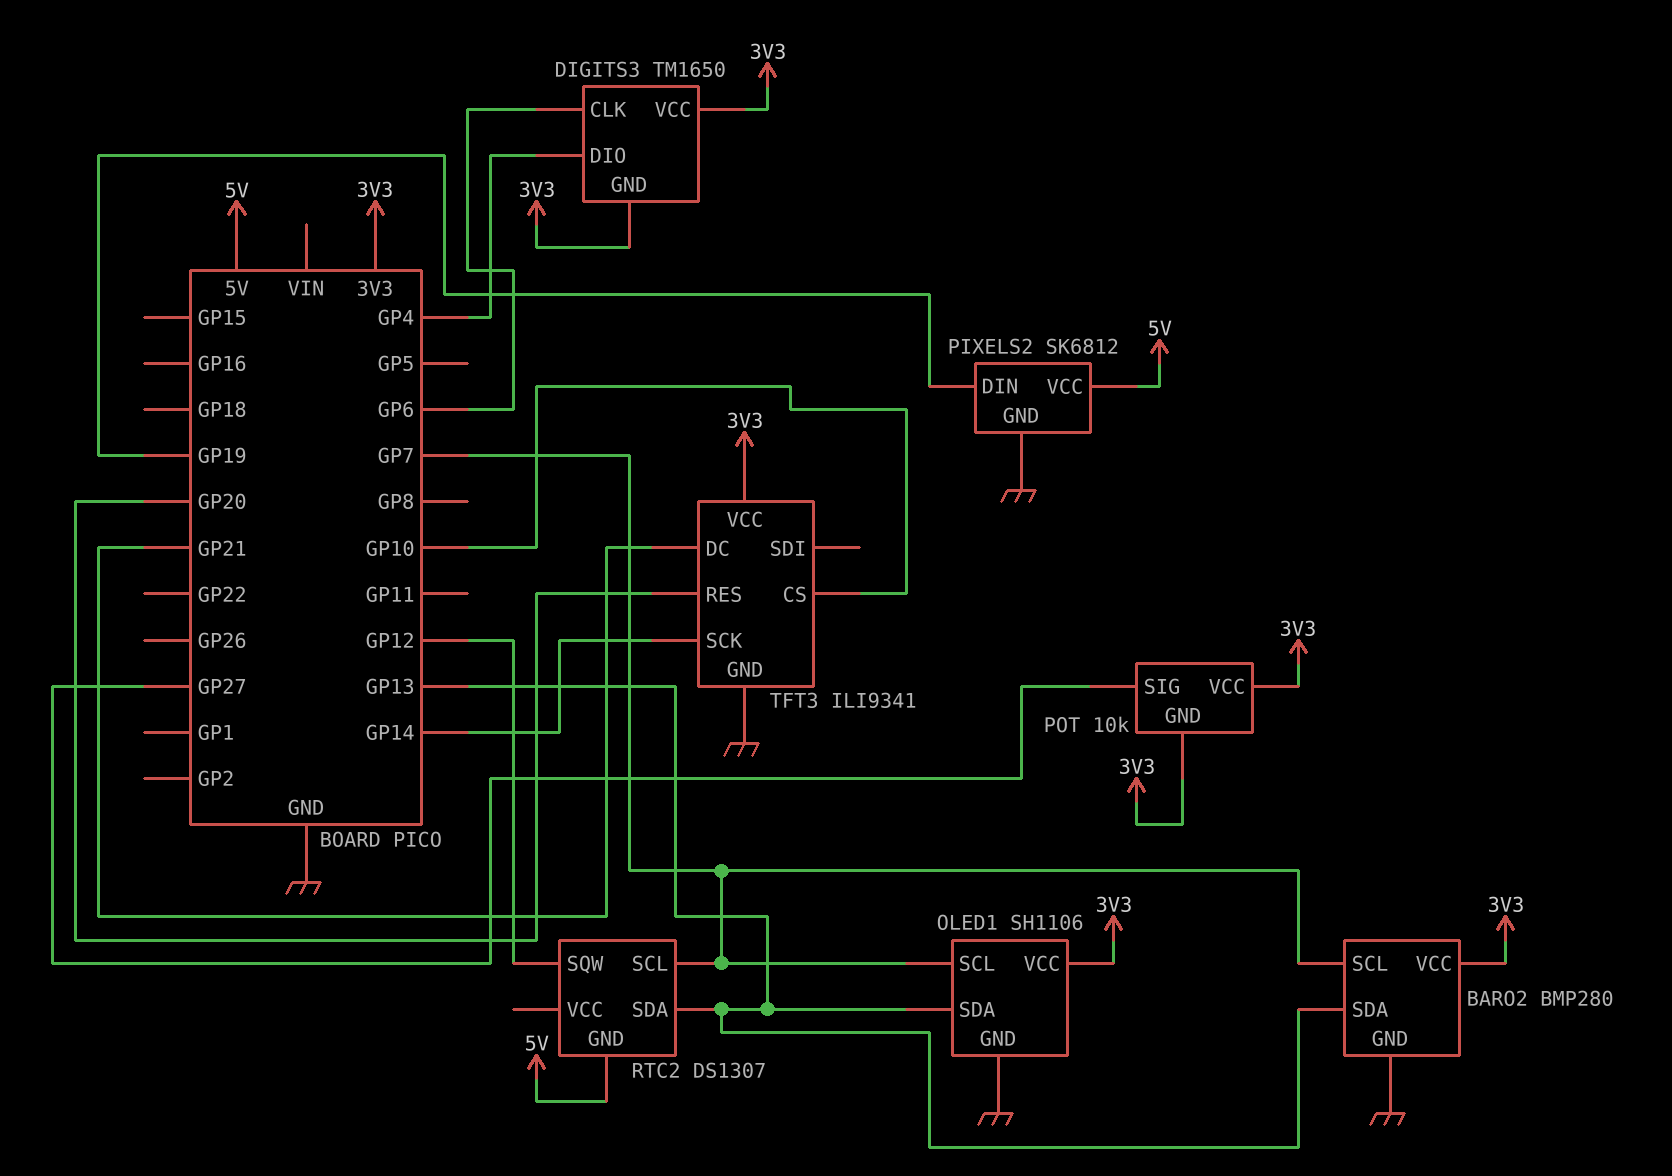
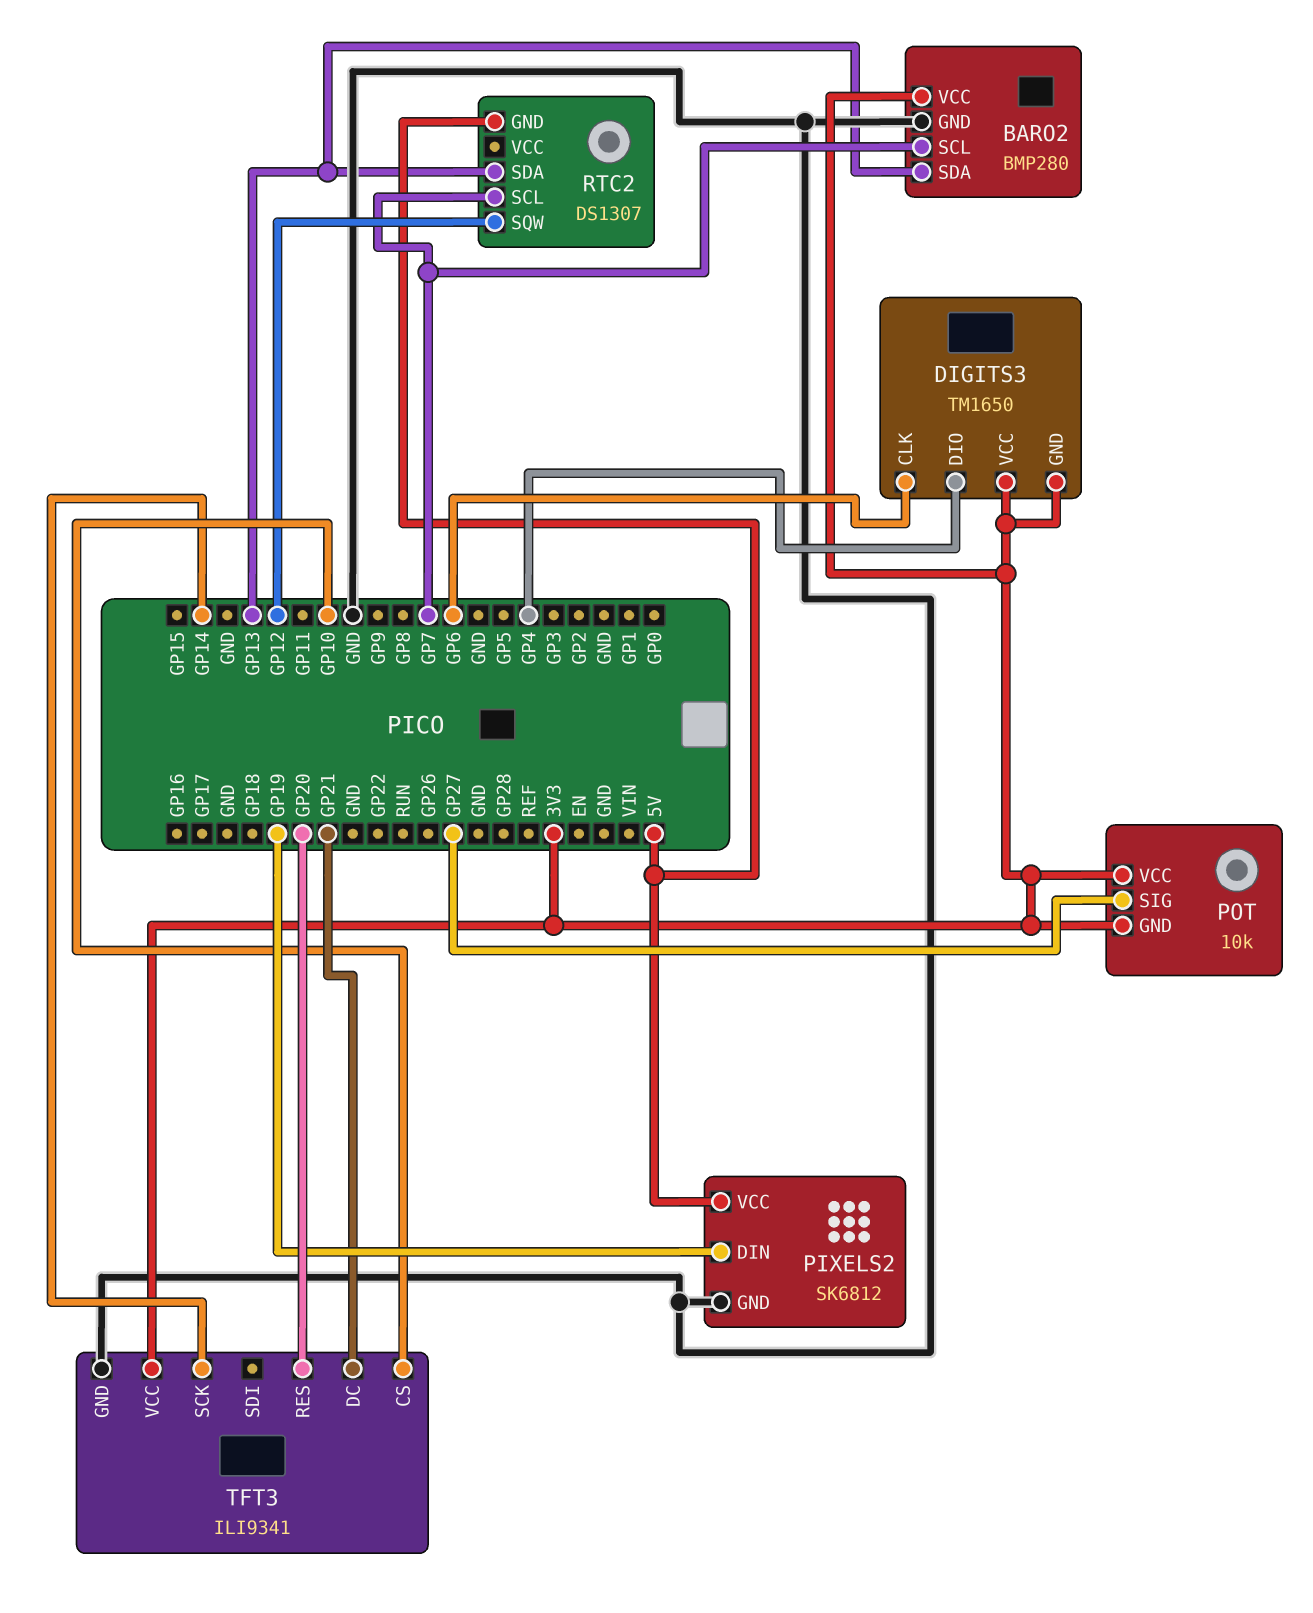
OLED1: SH1106 -> none
OLED1 pin GND: GND -> none
OLED1 pin SCL: GP7 -> none
OLED1 pin SDA: GP13 -> none
OLED1 pin VCC: 3V3 -> none

